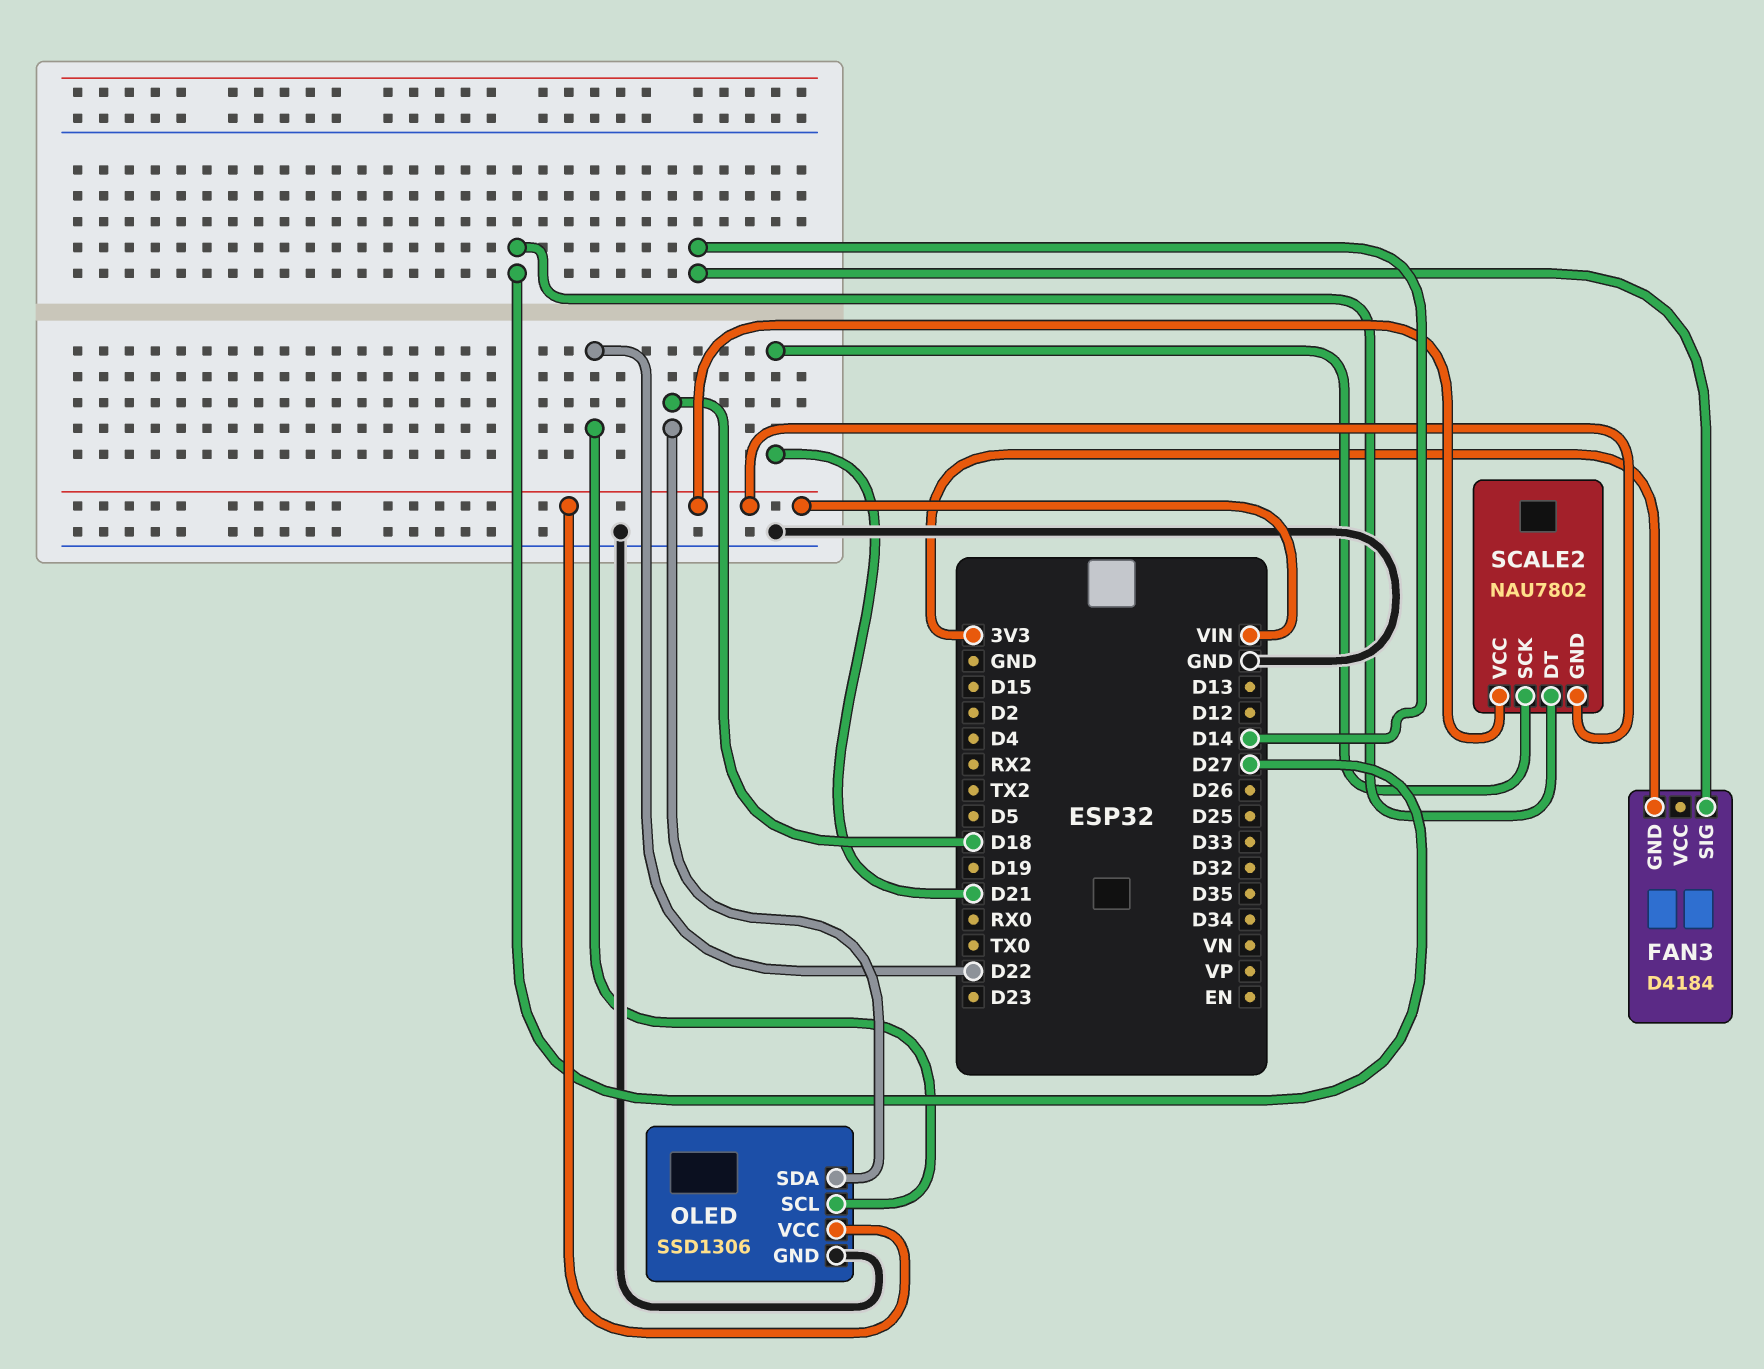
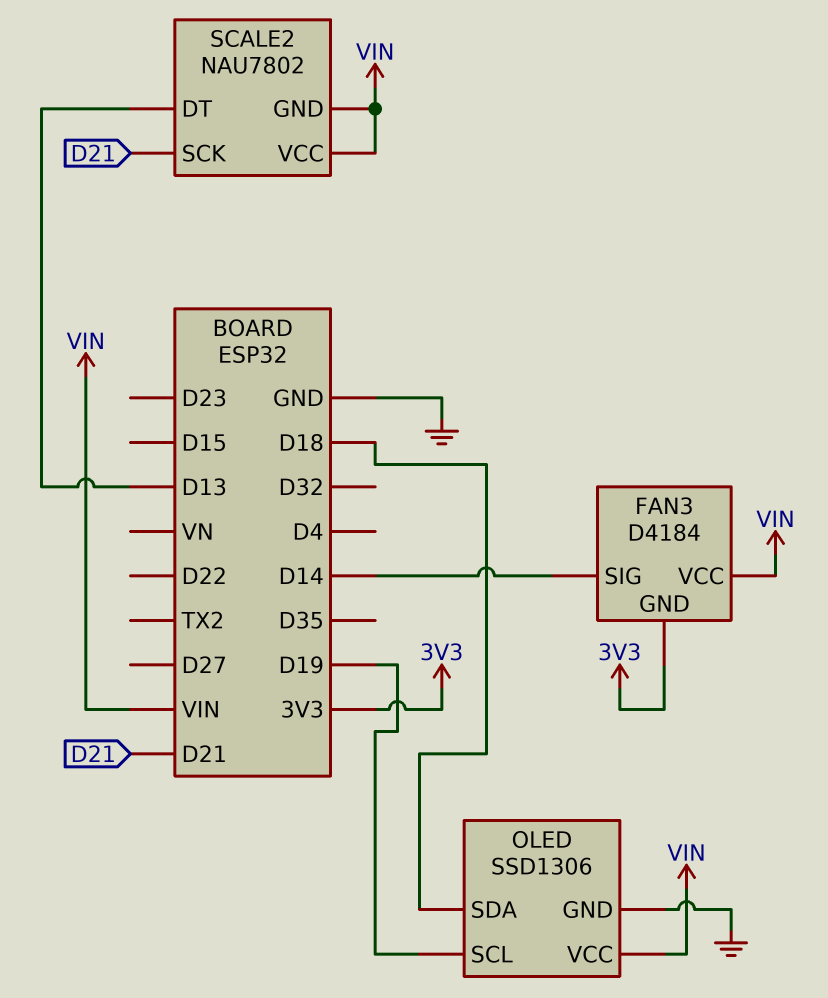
FAN3 pin VCC: none -> VIN
OLED pin SCL: D22 -> D19
SCALE2 pin DT: D27 -> D13

